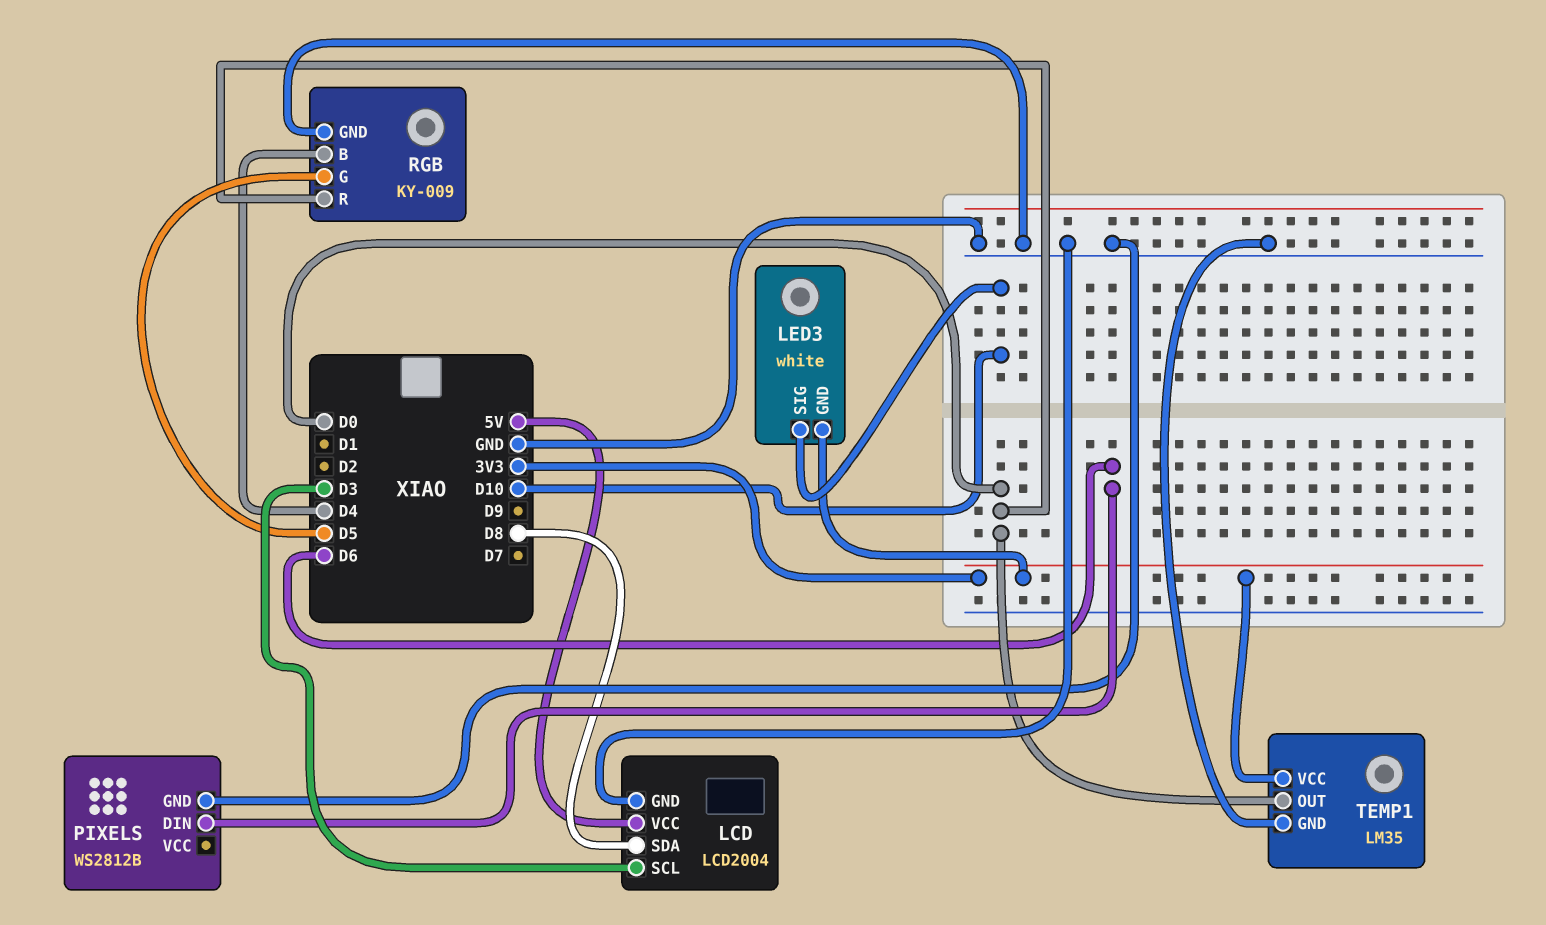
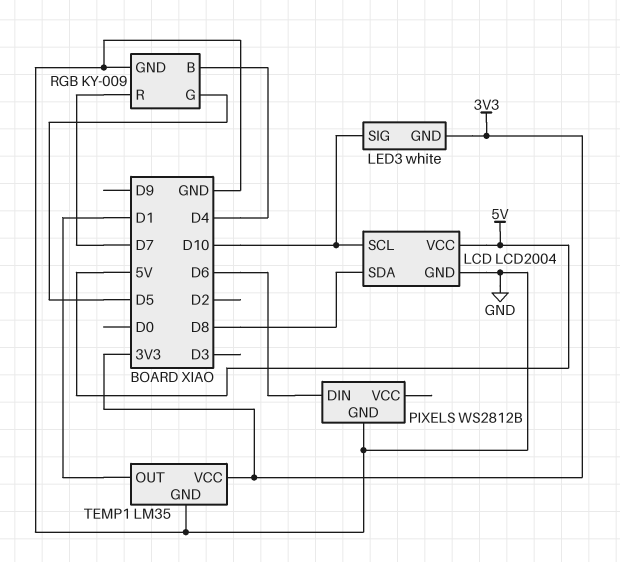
LCD pin SCL: D3 -> D10
RGB pin R: D0 -> D7
TEMP1 pin OUT: D0 -> D1

